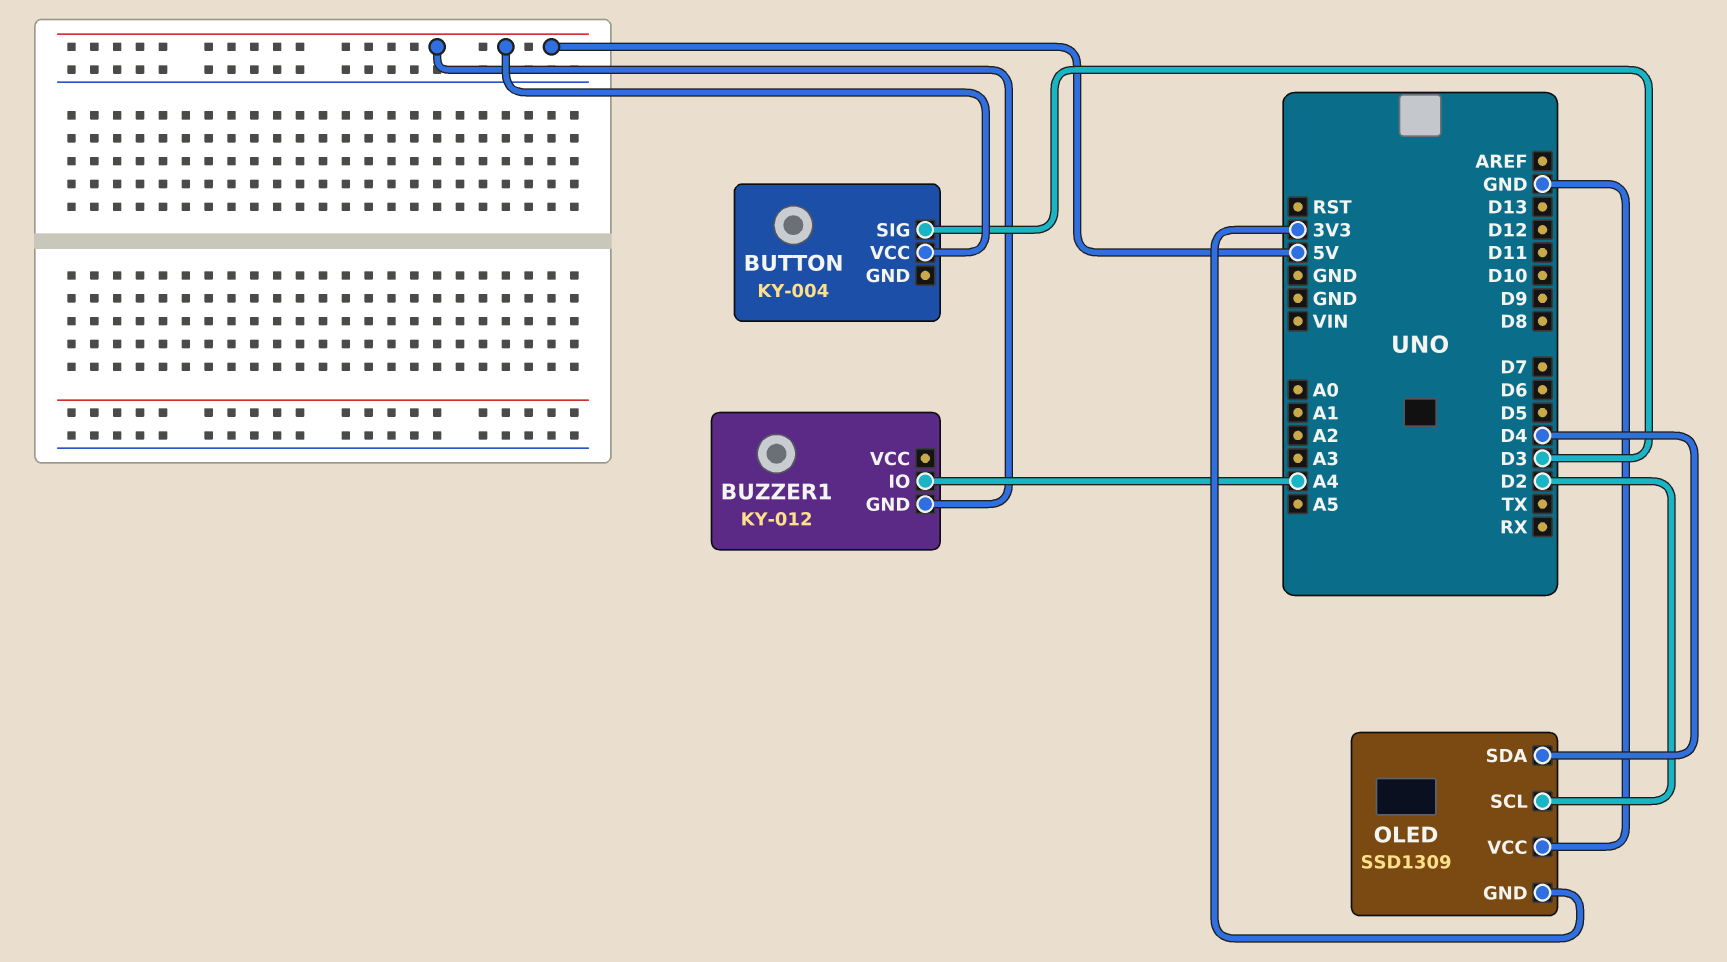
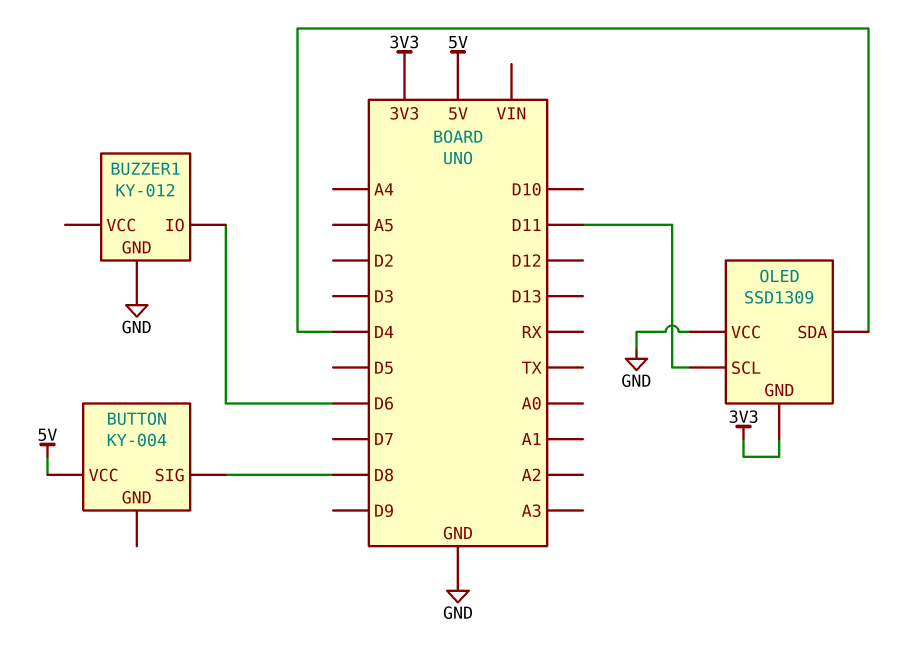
BUTTON pin SIG: D3 -> D8
BUZZER1 pin GND: 5V -> GND
BUZZER1 pin IO: A4 -> D6
OLED pin SCL: D2 -> D11

